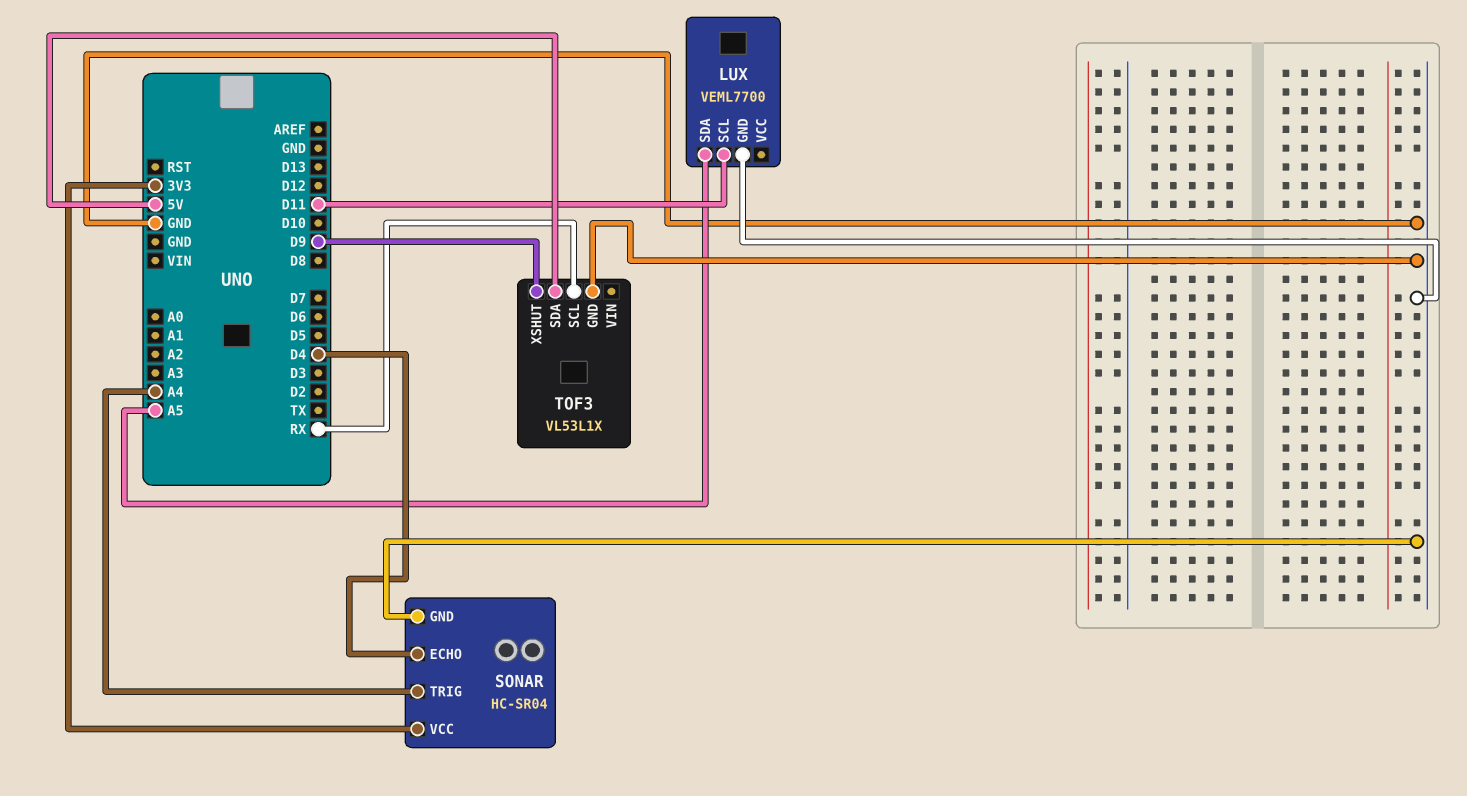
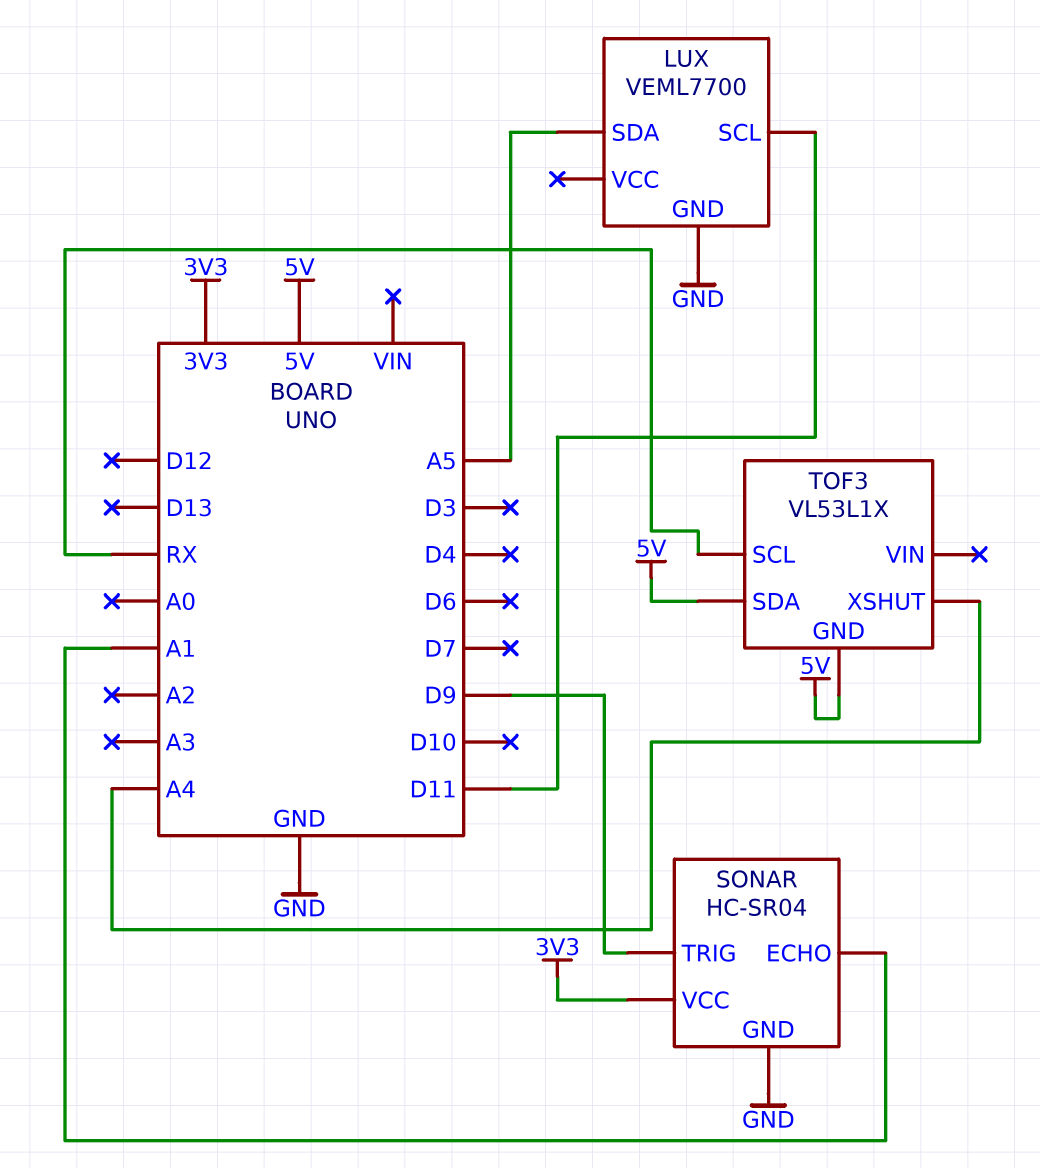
SONAR pin ECHO: D4 -> A1
SONAR pin TRIG: A4 -> D9
TOF3 pin GND: GND -> 5V
TOF3 pin XSHUT: D9 -> A4

